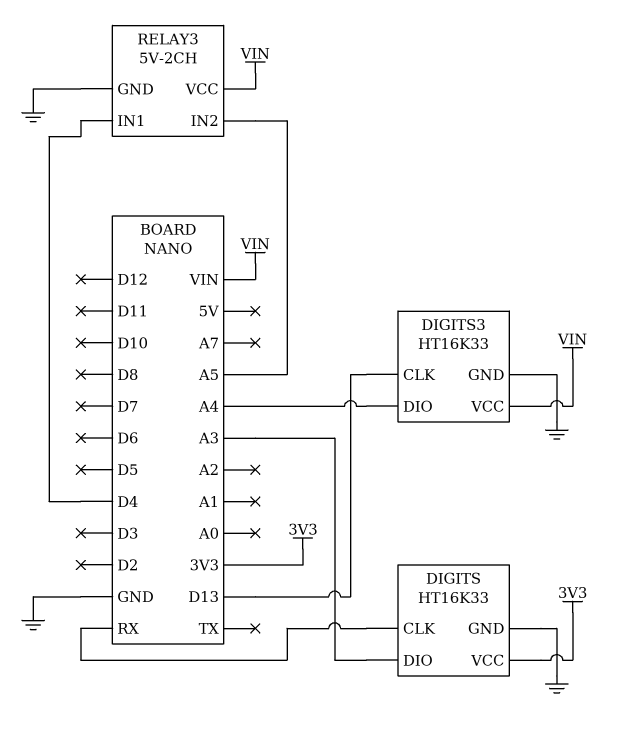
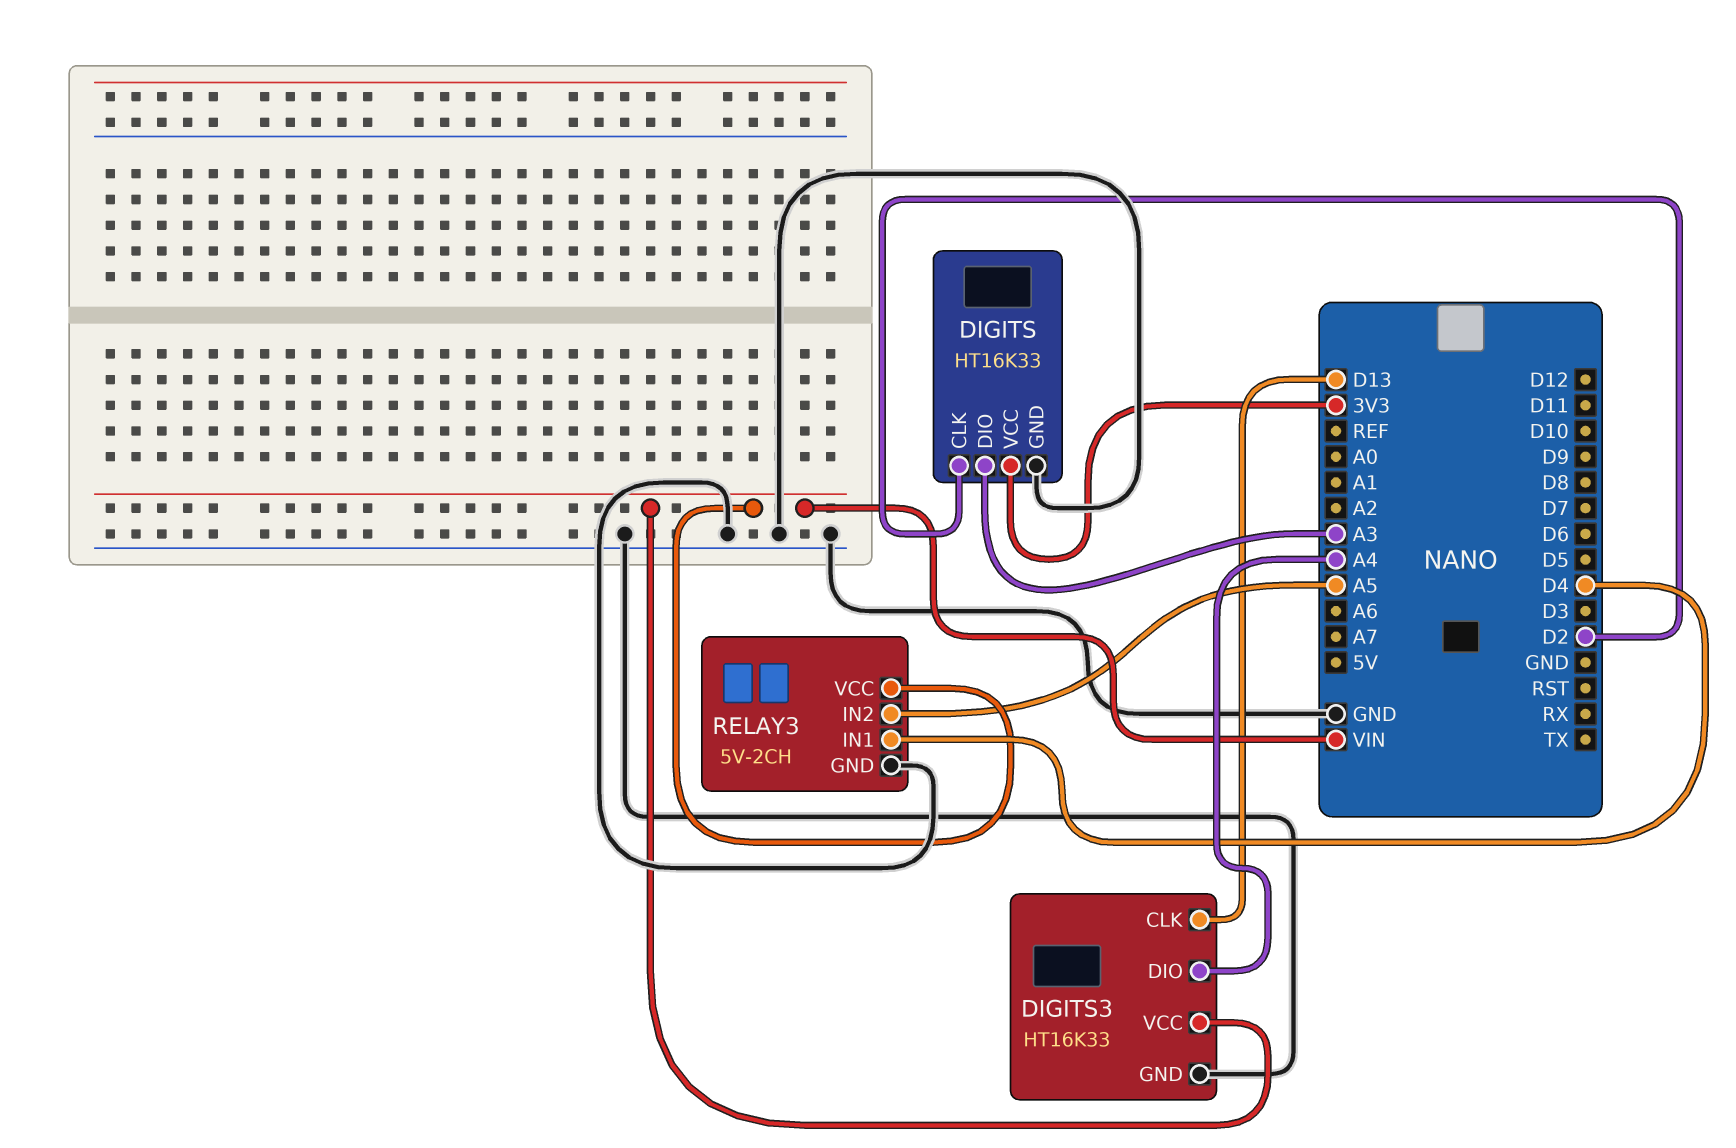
DIGITS pin CLK: RX -> D2

